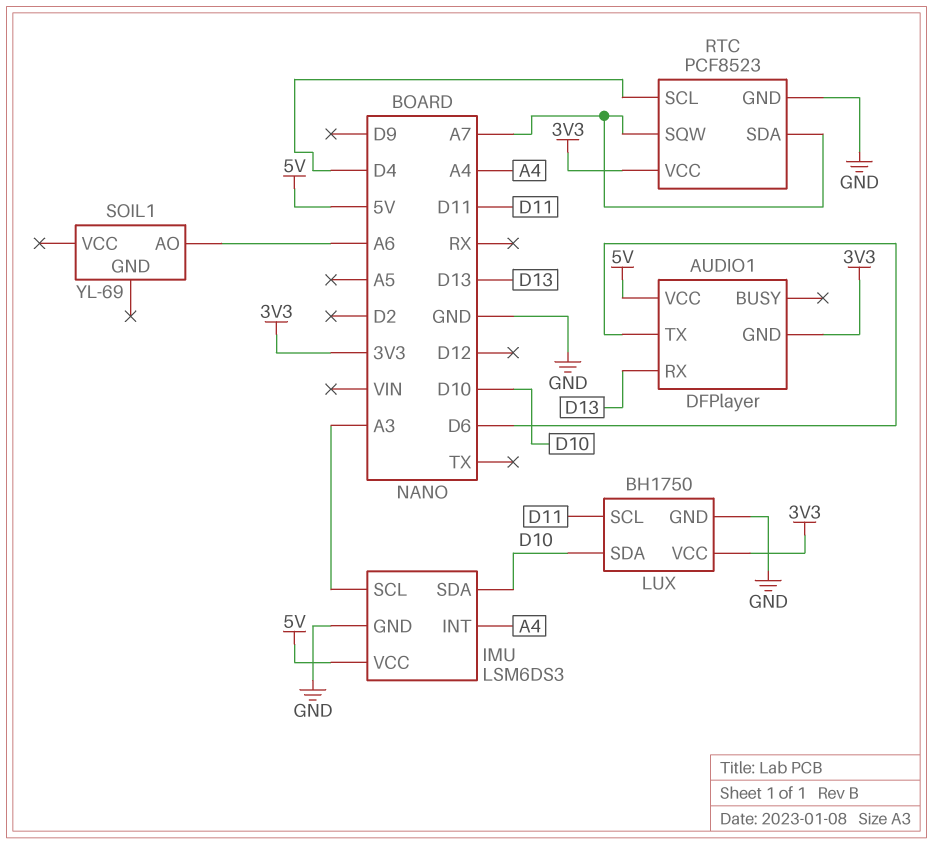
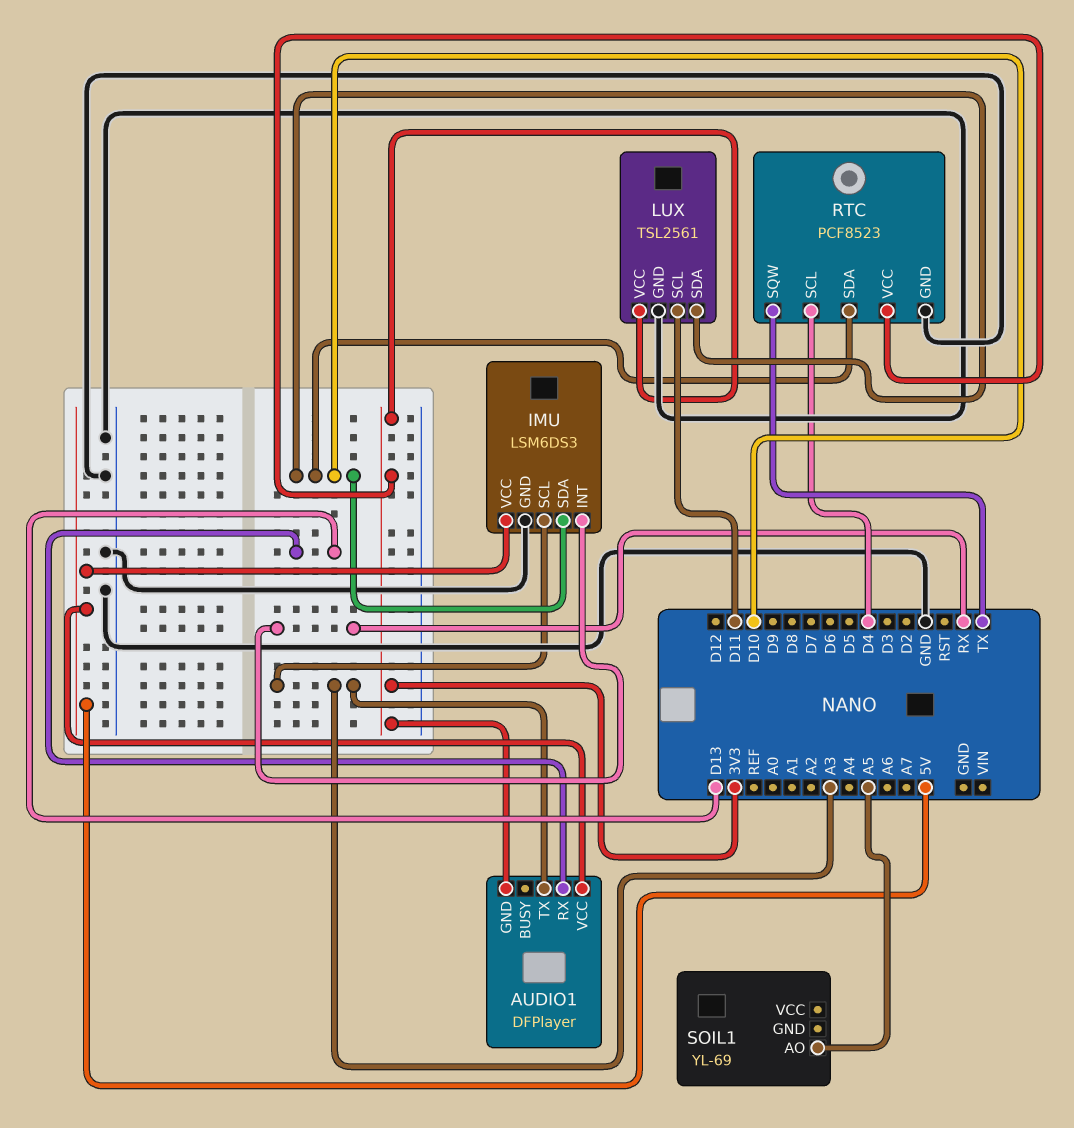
AUDIO1 pin TX: D6 -> A3
IMU pin INT: A4 -> RX
LUX: BH1750 -> TSL2561
RTC pin SDA: A7 -> D10
RTC pin SQW: A7 -> TX
SOIL1 pin AO: A6 -> A5

